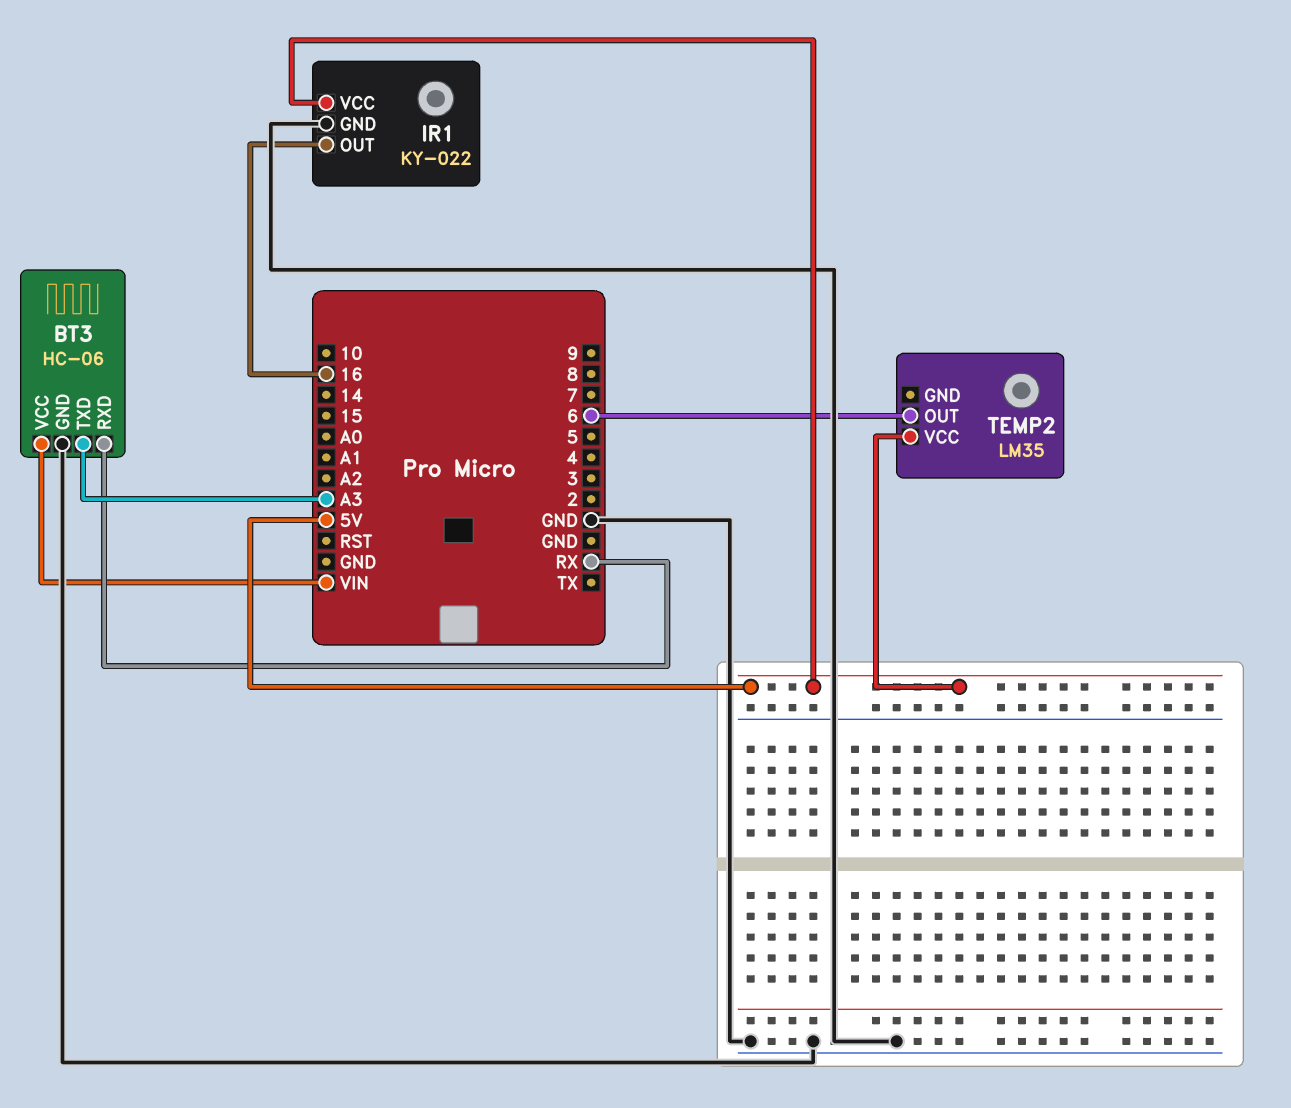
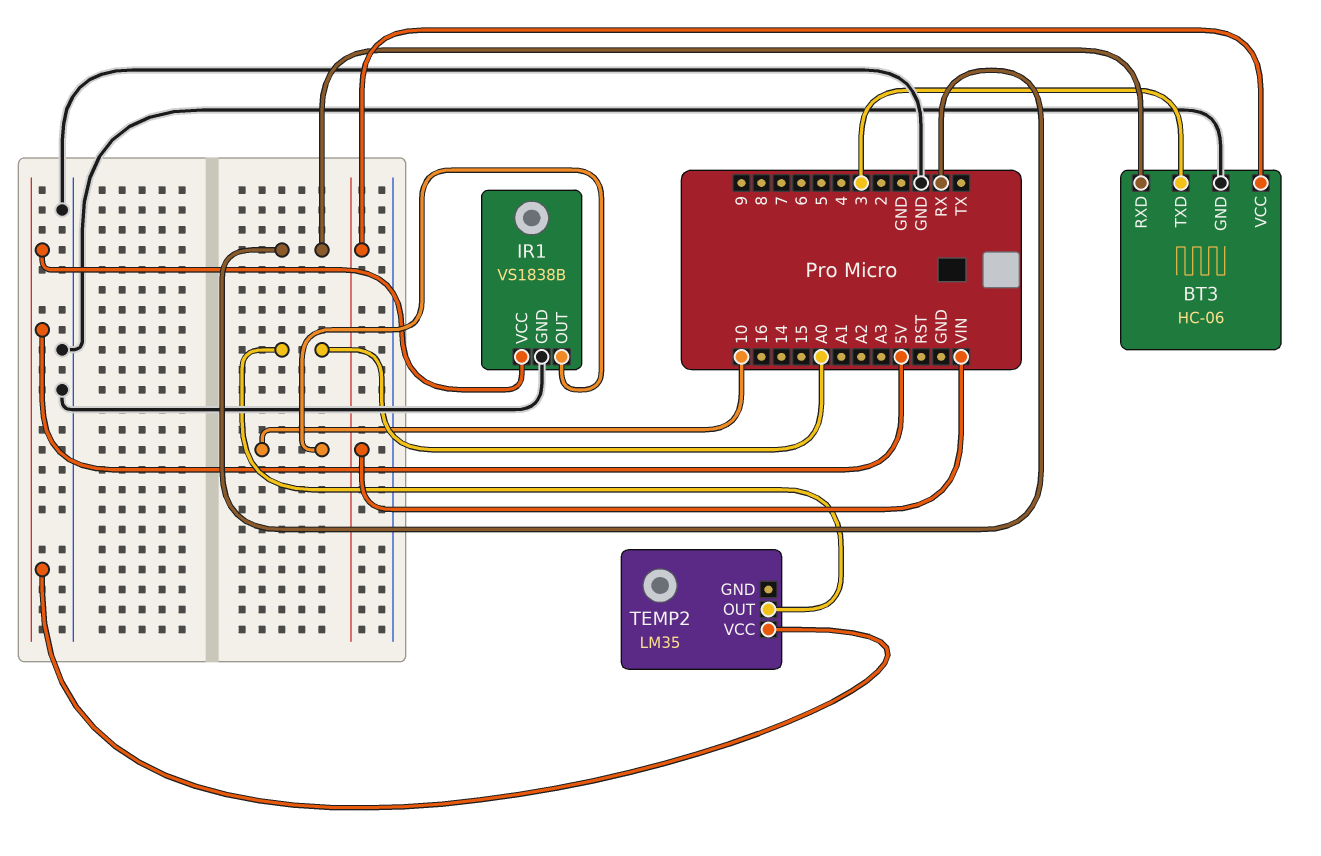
BT3 pin TXD: A3 -> 3
IR1: KY-022 -> VS1838B
IR1 pin OUT: 16 -> 10
TEMP2 pin OUT: 6 -> A0

